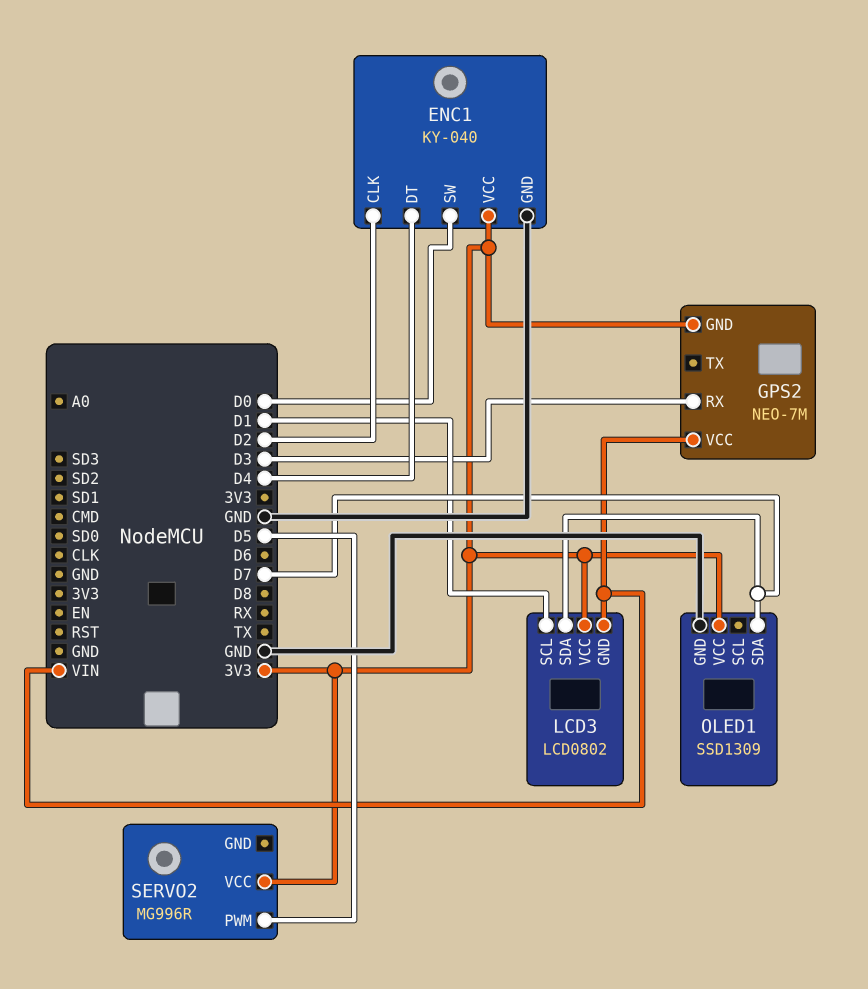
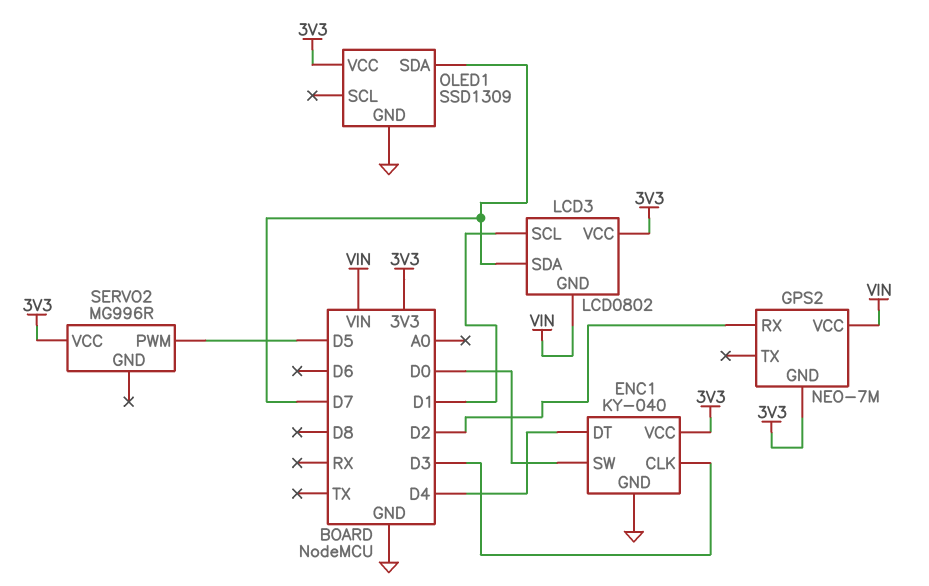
ENC1 pin CLK: D2 -> D3
GPS2 pin RX: D3 -> D2

